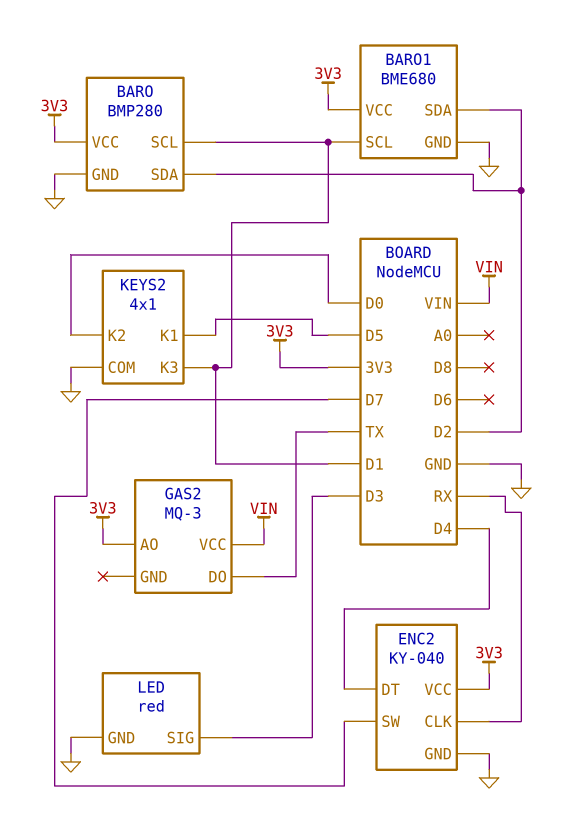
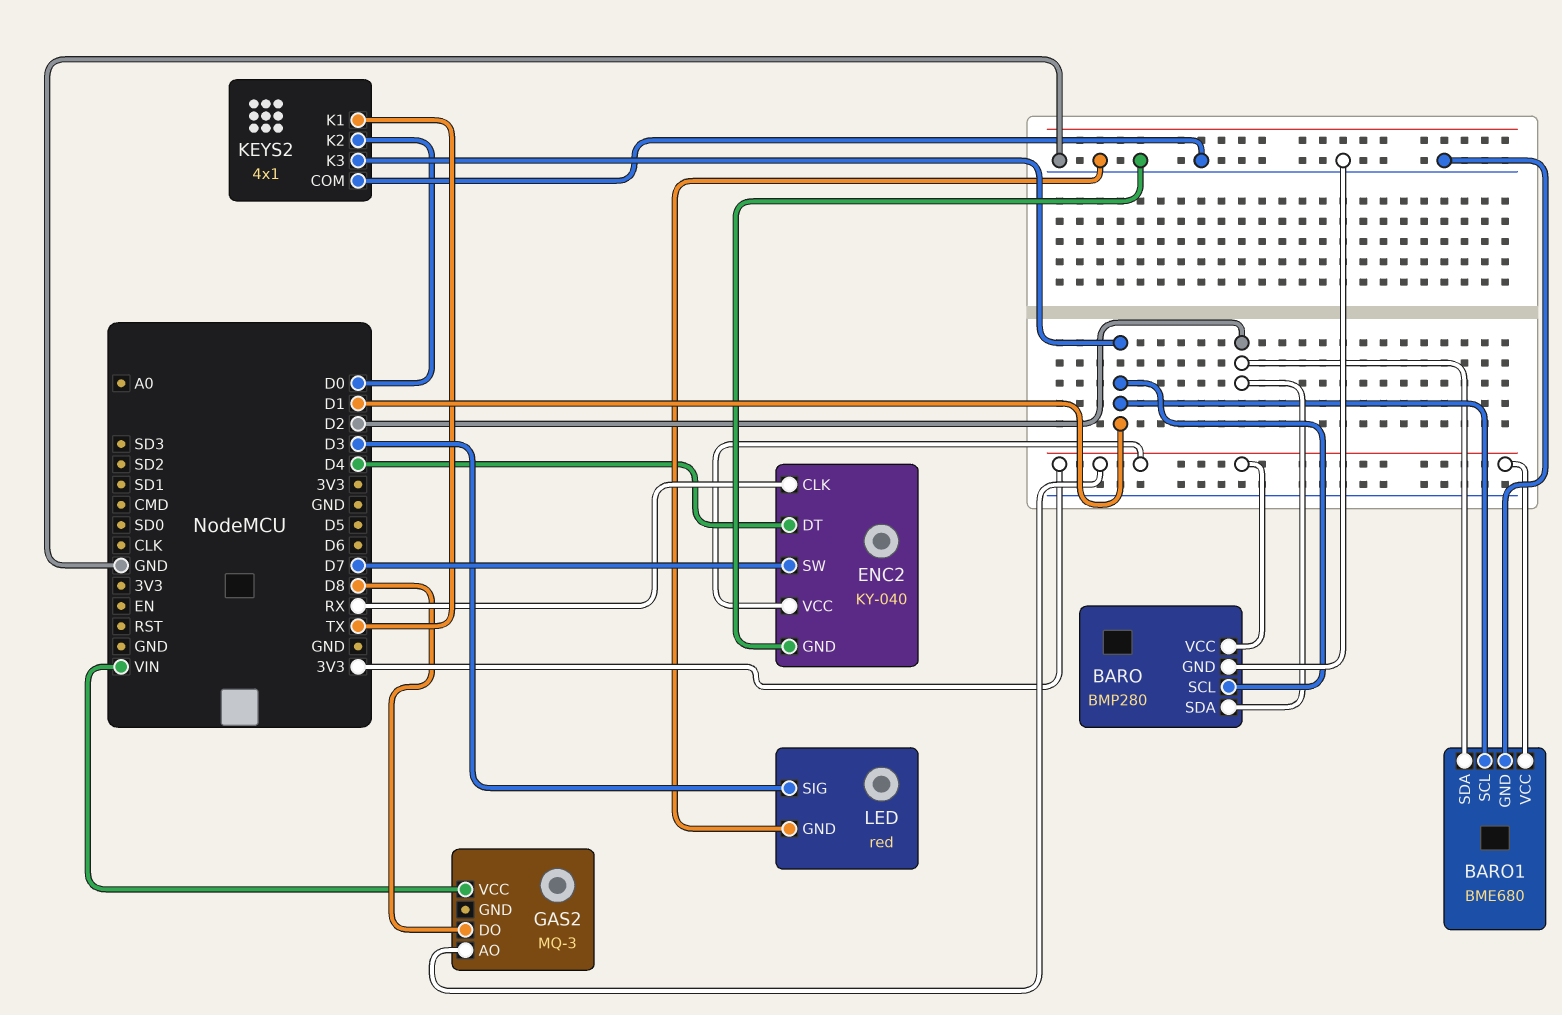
GAS2 pin DO: TX -> D8
KEYS2 pin K1: D5 -> TX

